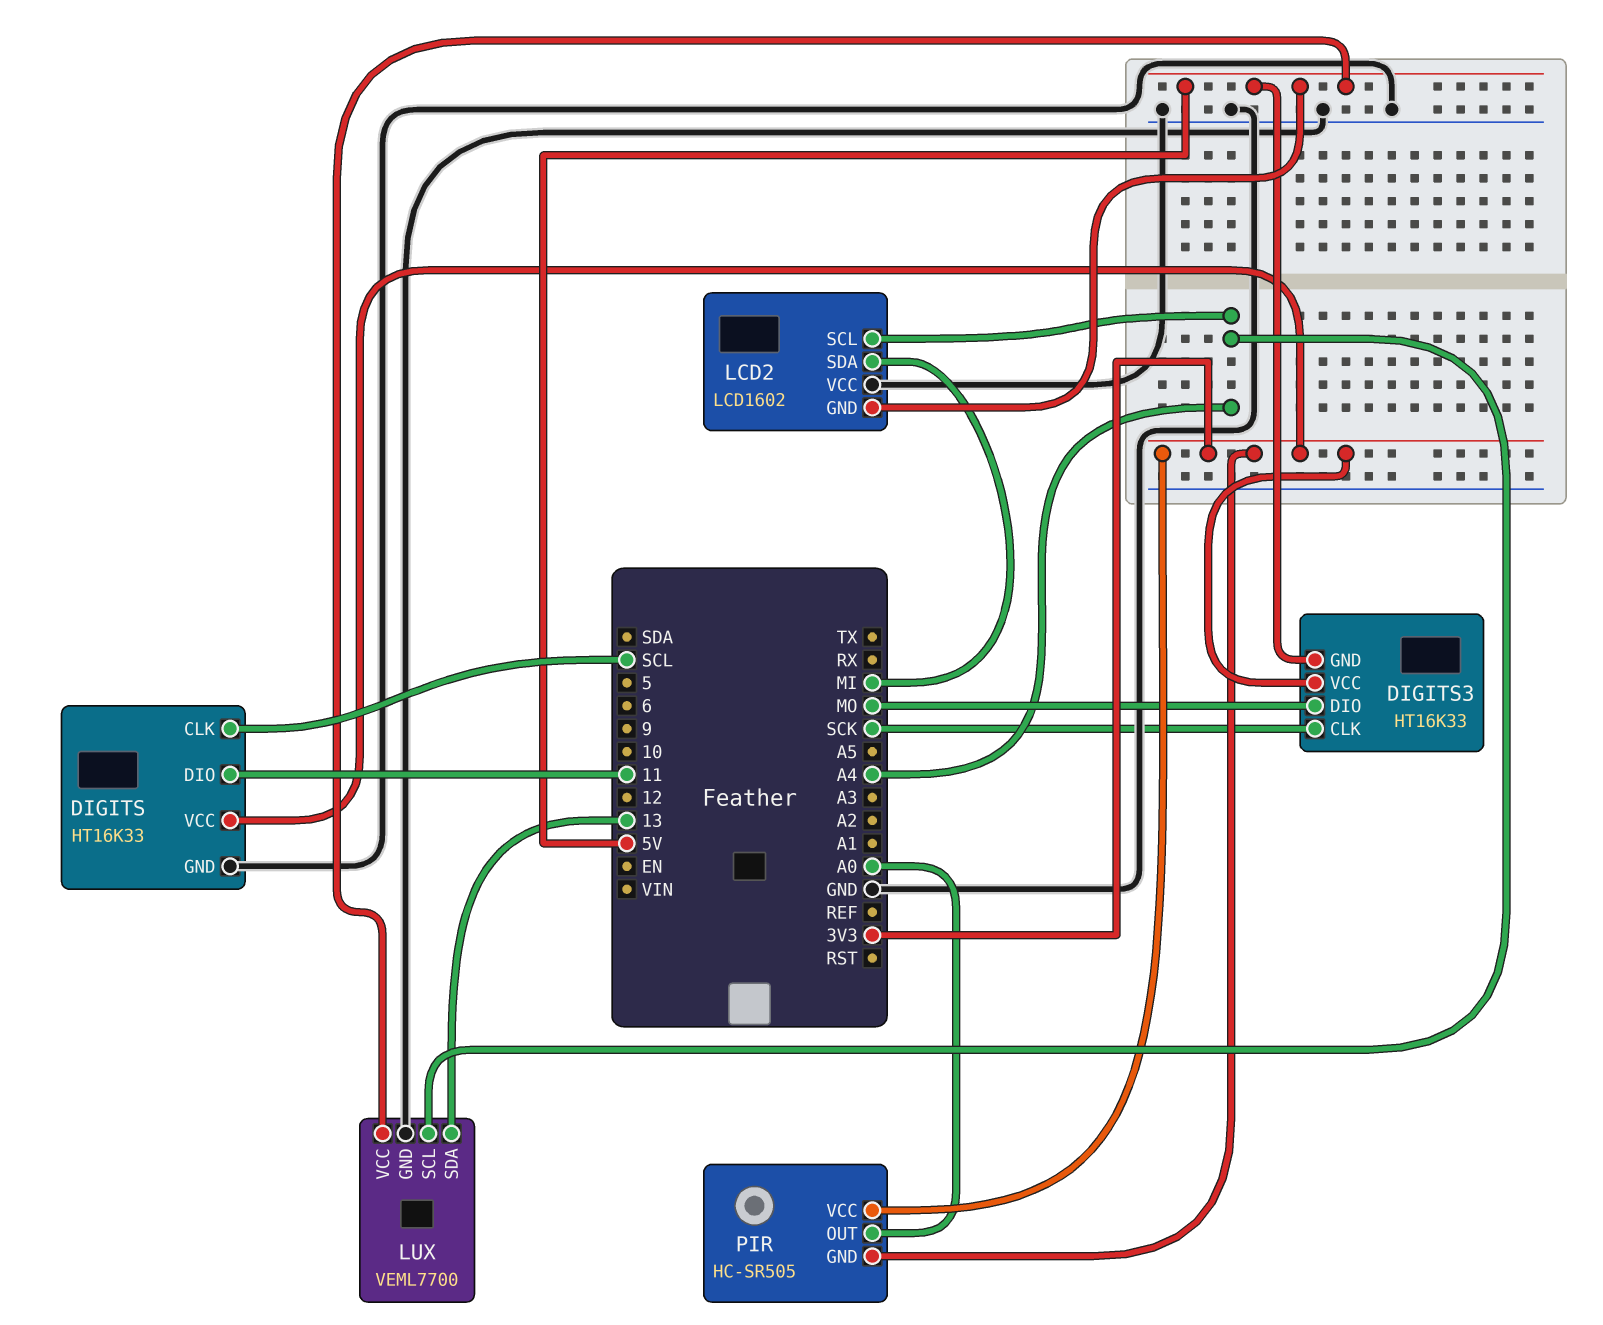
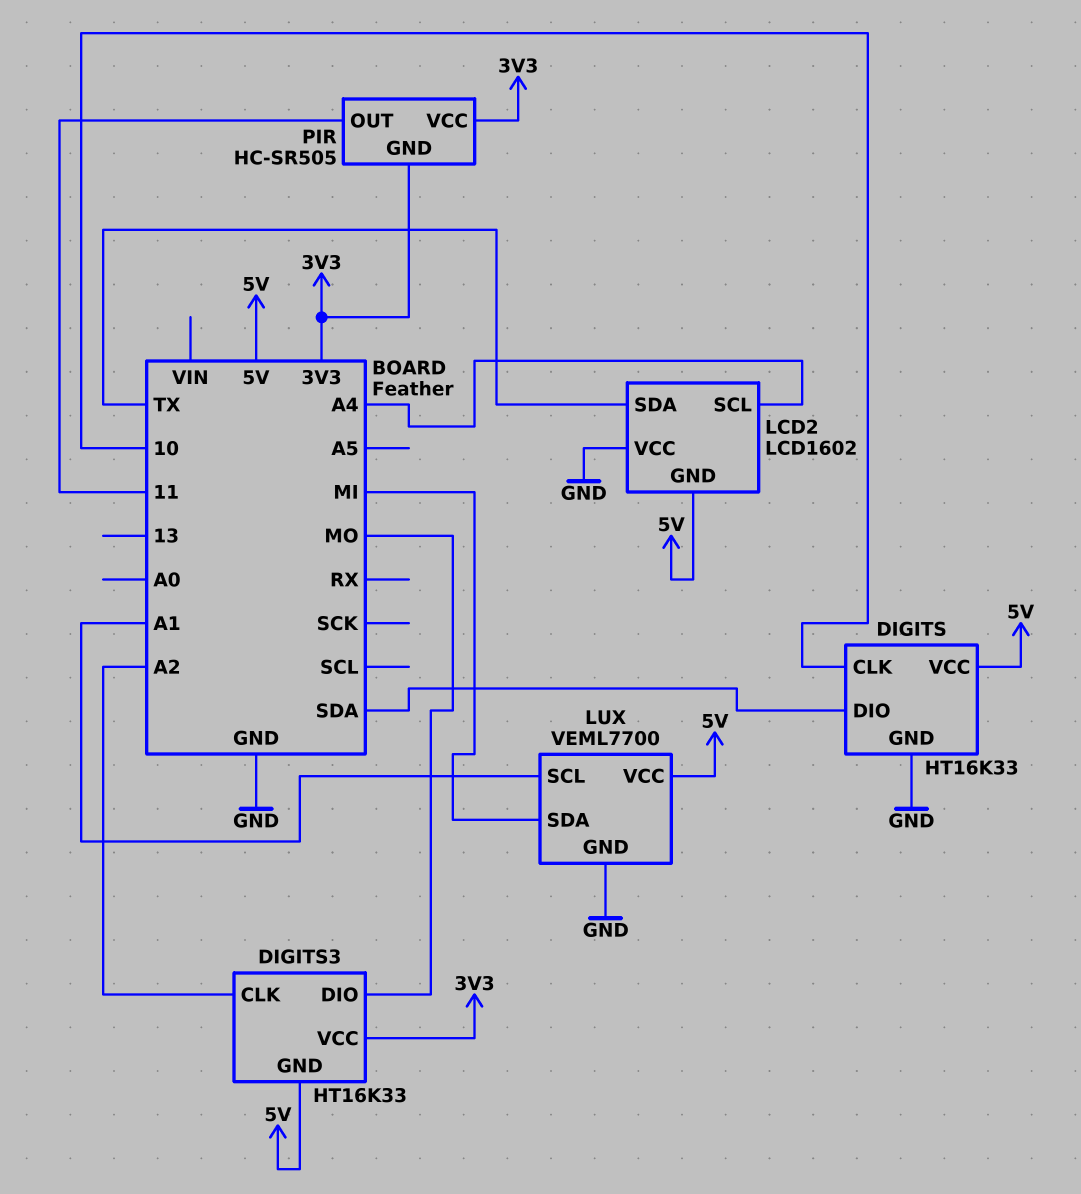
DIGITS pin CLK: SCL -> 10
DIGITS pin DIO: 11 -> SDA
DIGITS pin VCC: 3V3 -> 5V
DIGITS3 pin CLK: SCK -> A2
LCD2 pin SDA: MI -> TX
LUX pin SCL: A4 -> A1
LUX pin SDA: 13 -> MI
PIR pin OUT: A0 -> 11

